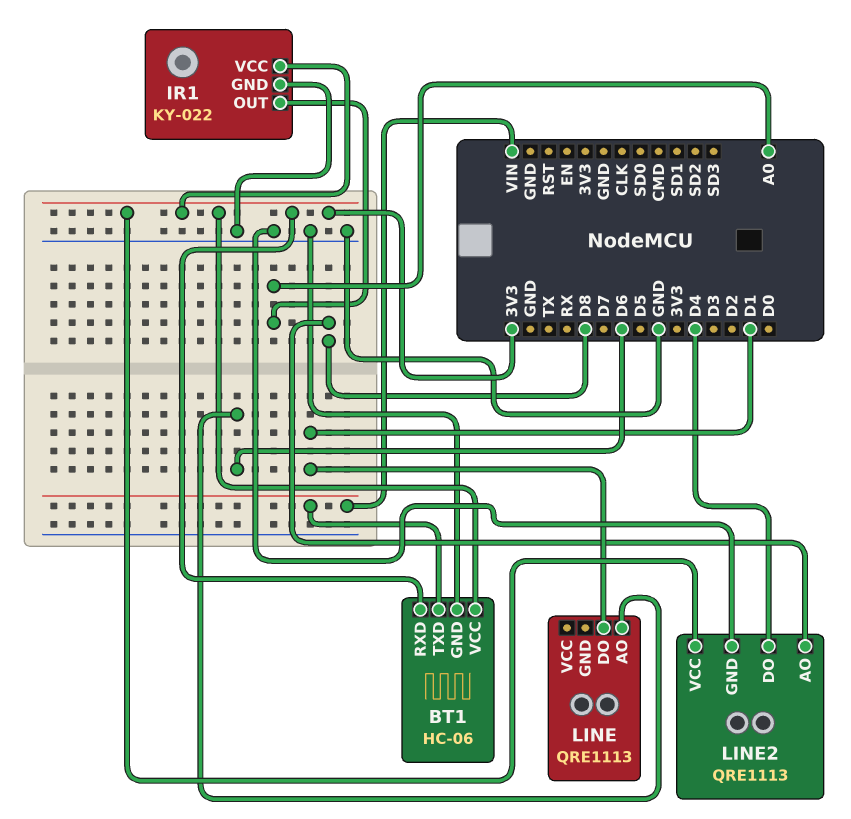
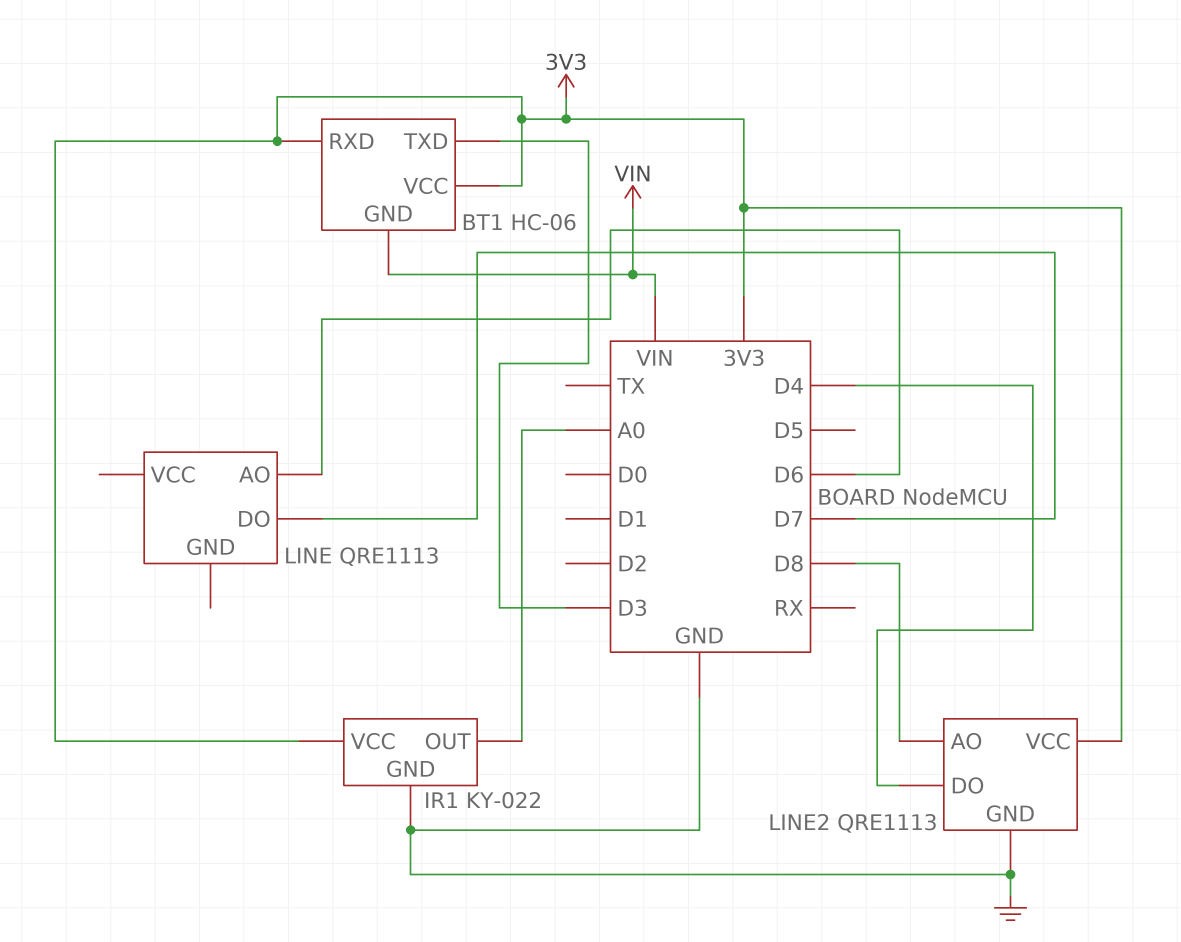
BT1 pin GND: GND -> VIN
BT1 pin TXD: VIN -> D3
LINE pin DO: D1 -> D7

